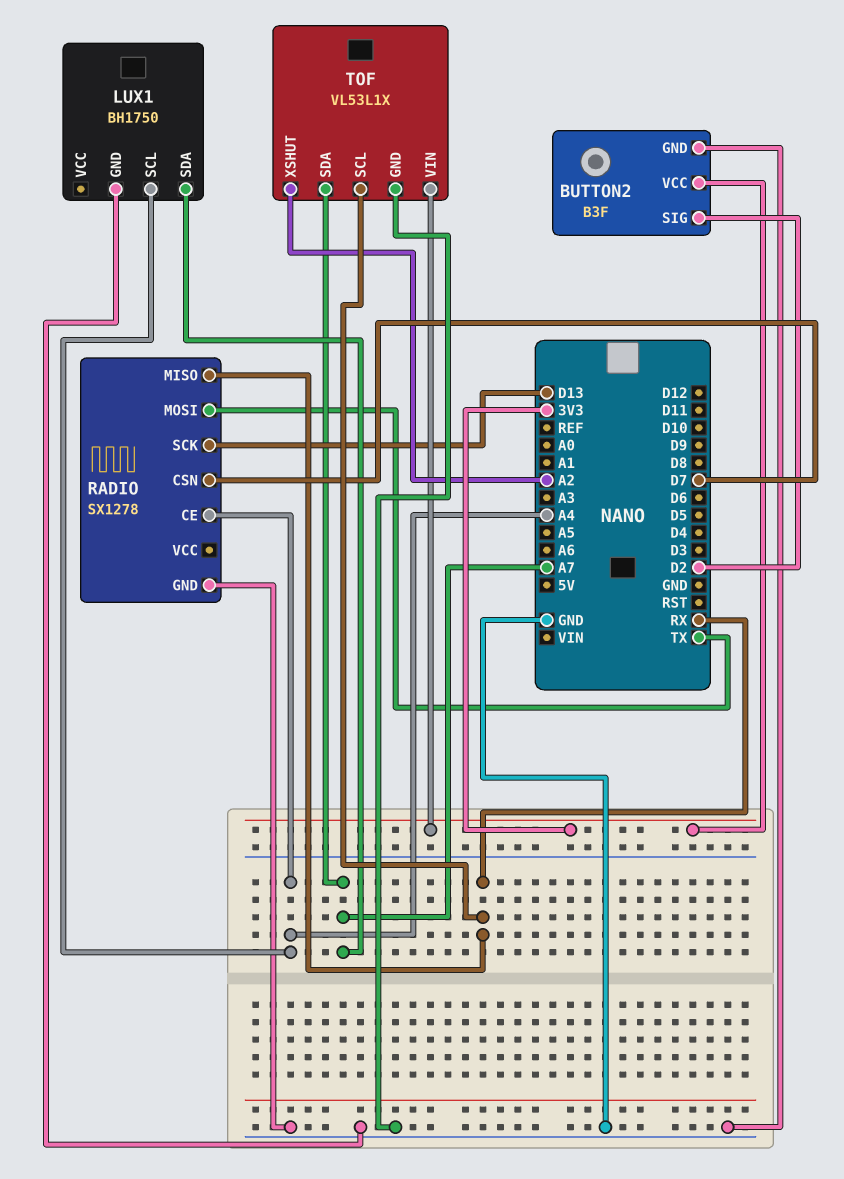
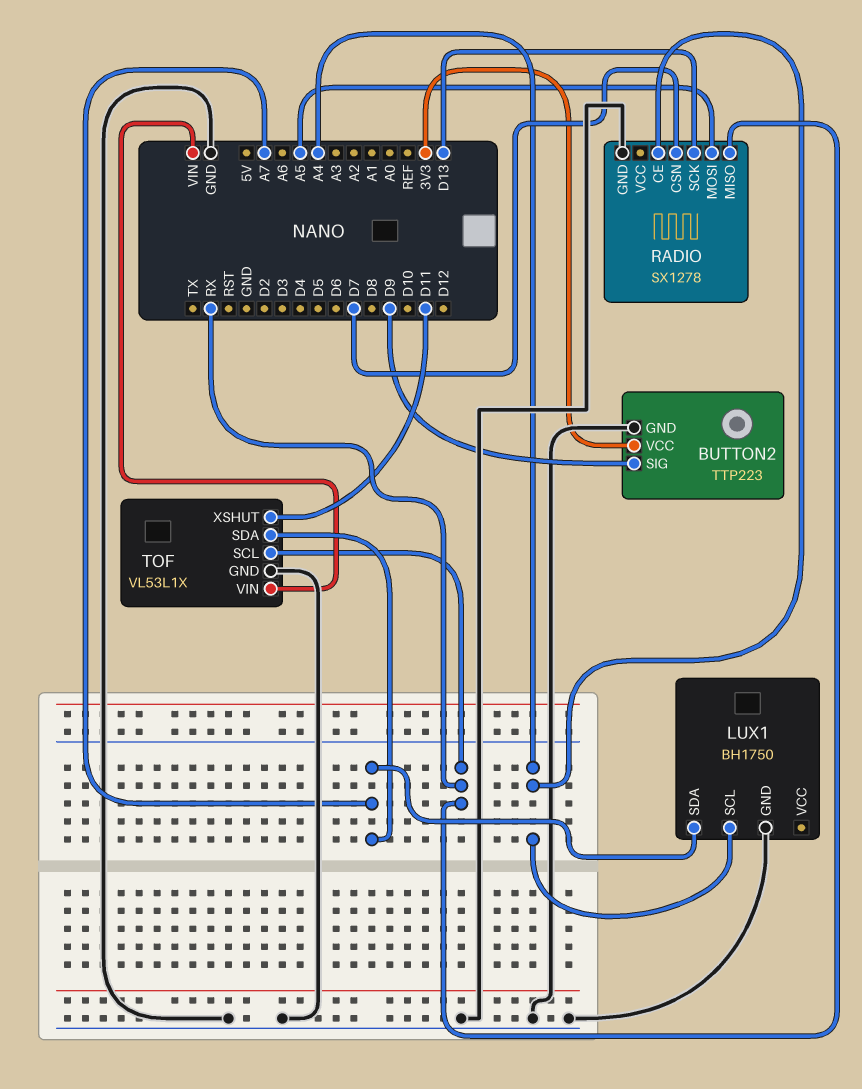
BUTTON2: B3F -> TTP223
BUTTON2 pin SIG: D2 -> D9
RADIO pin MOSI: TX -> A5
TOF pin VIN: 3V3 -> VIN
TOF pin XSHUT: A2 -> D11

